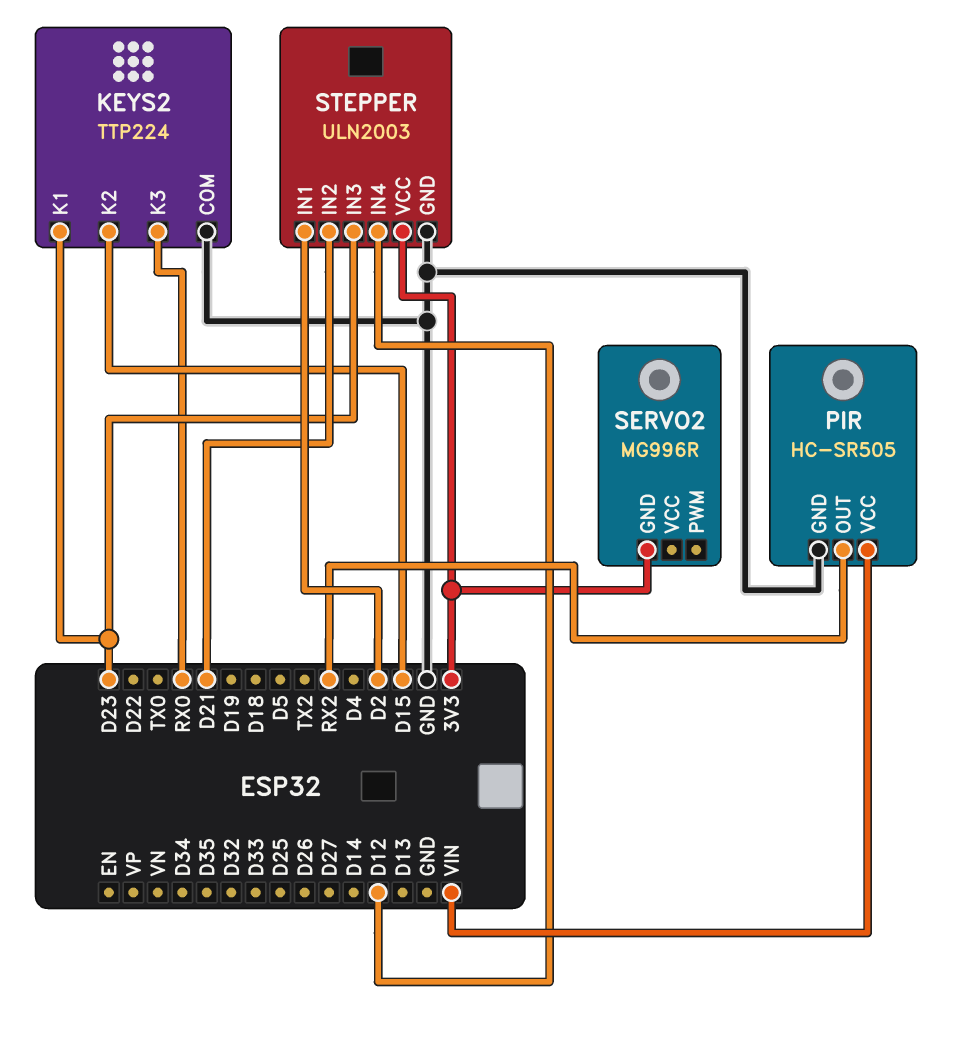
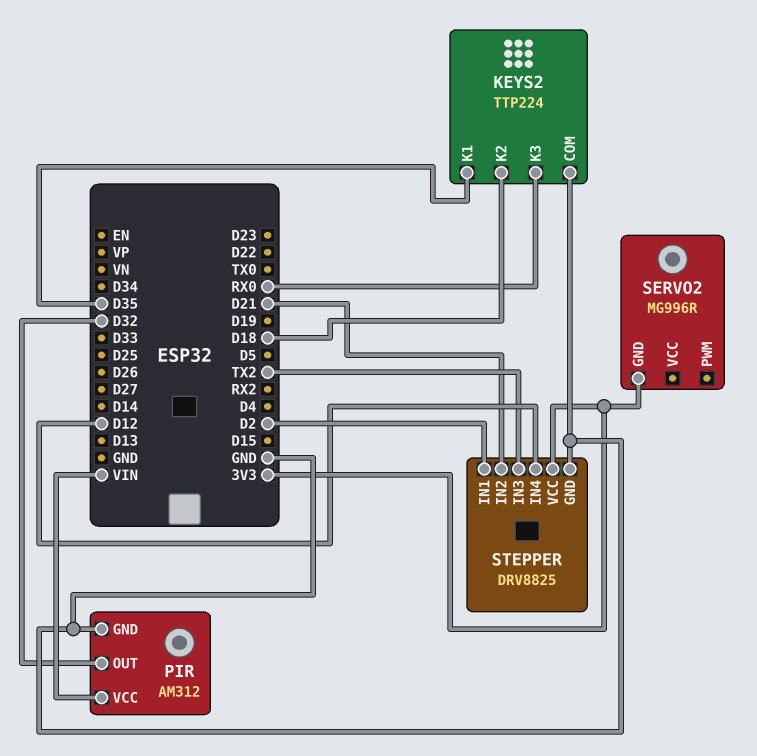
KEYS2 pin K1: D23 -> D35
KEYS2 pin K2: D15 -> D18
PIR: HC-SR505 -> AM312
PIR pin OUT: RX2 -> D32
STEPPER: ULN2003 -> DRV8825
STEPPER pin IN3: D23 -> TX2

